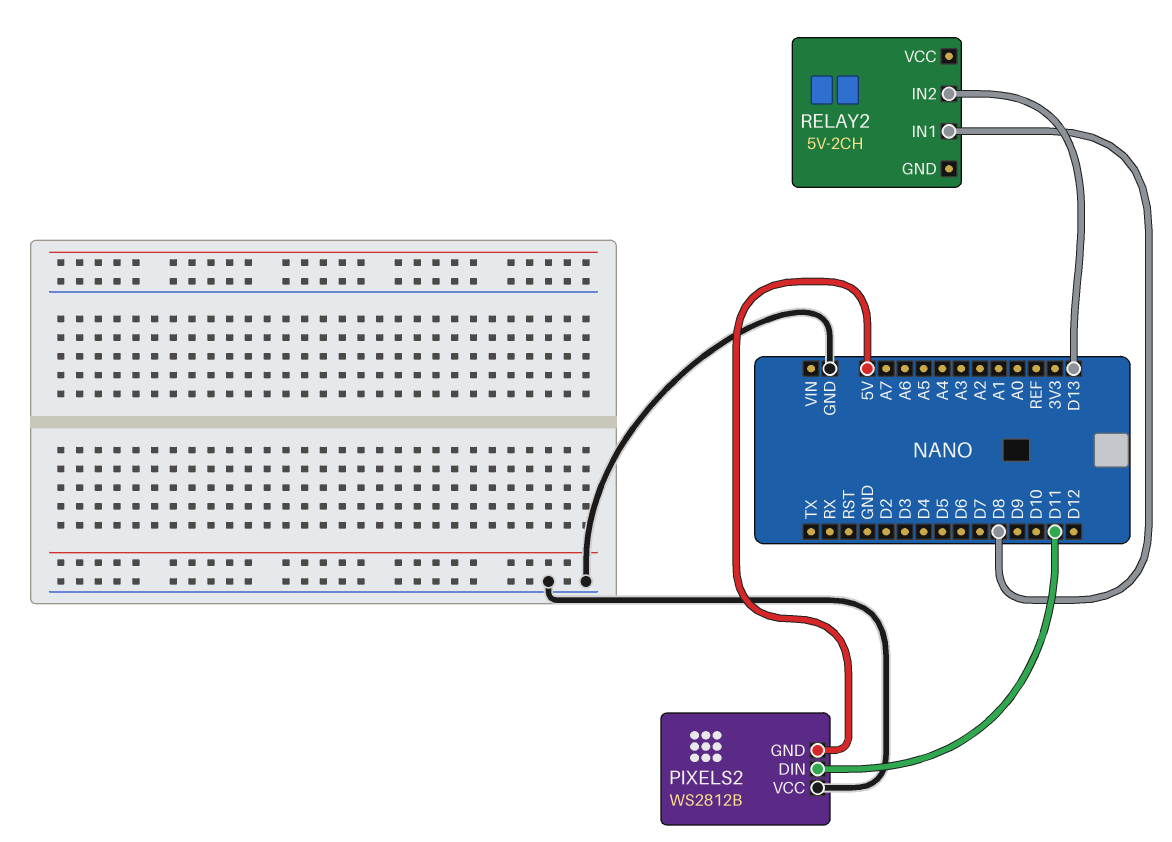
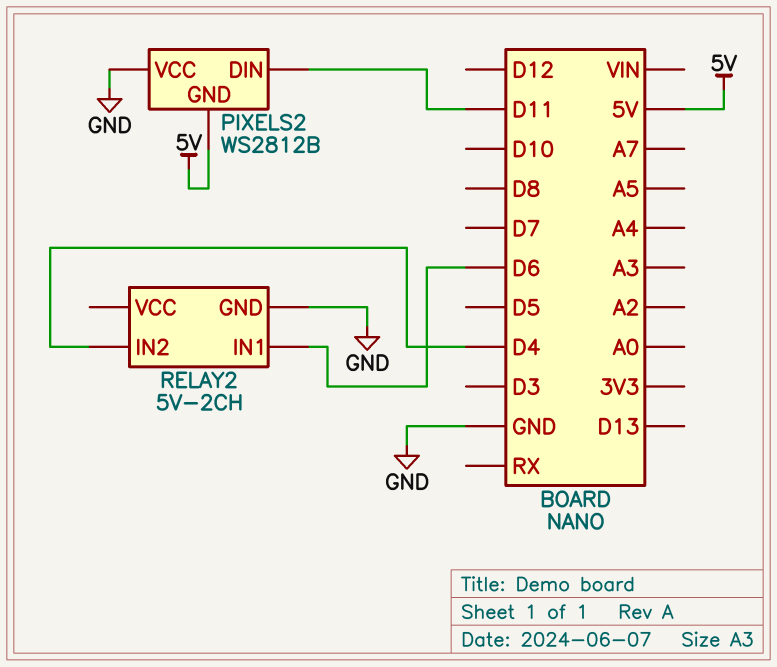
RELAY2 pin GND: none -> GND
RELAY2 pin IN1: D8 -> D6
RELAY2 pin IN2: D13 -> D4

